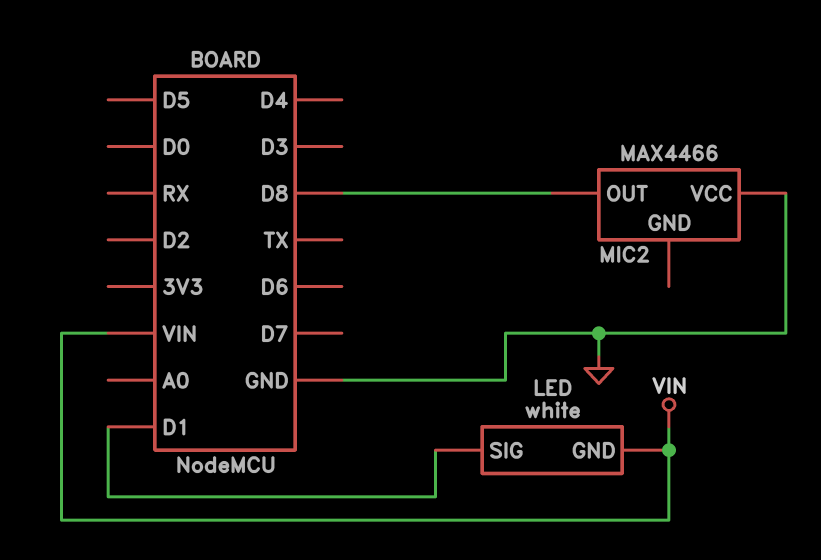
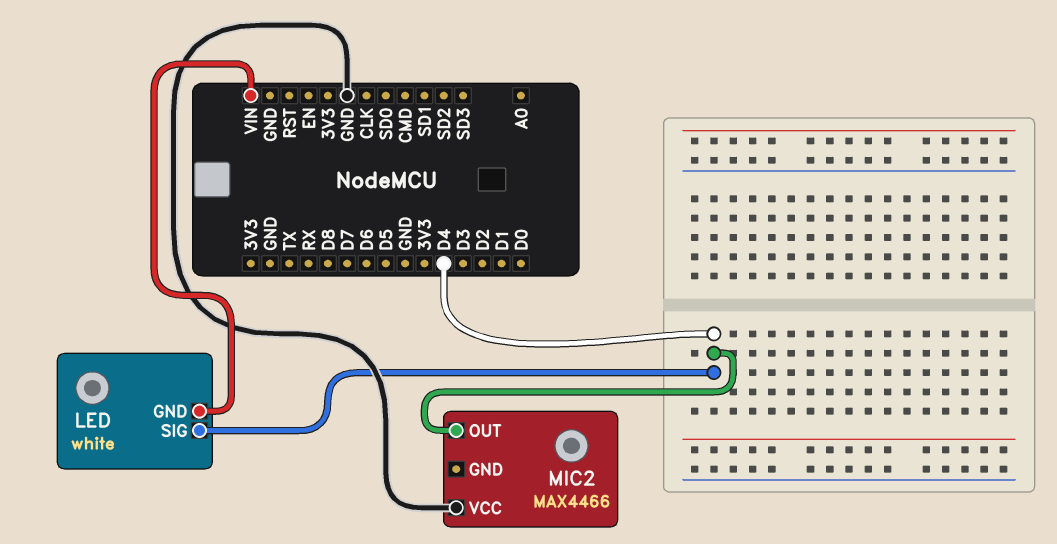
LED pin SIG: D1 -> D4
MIC2 pin OUT: D8 -> D4

